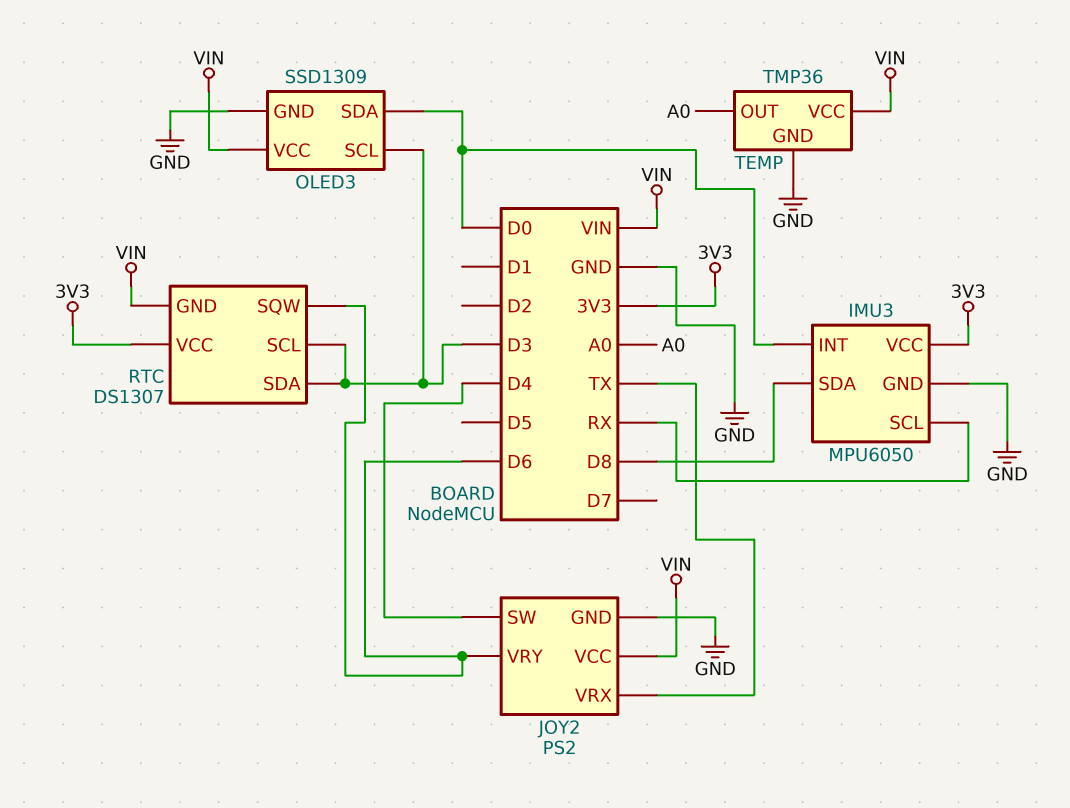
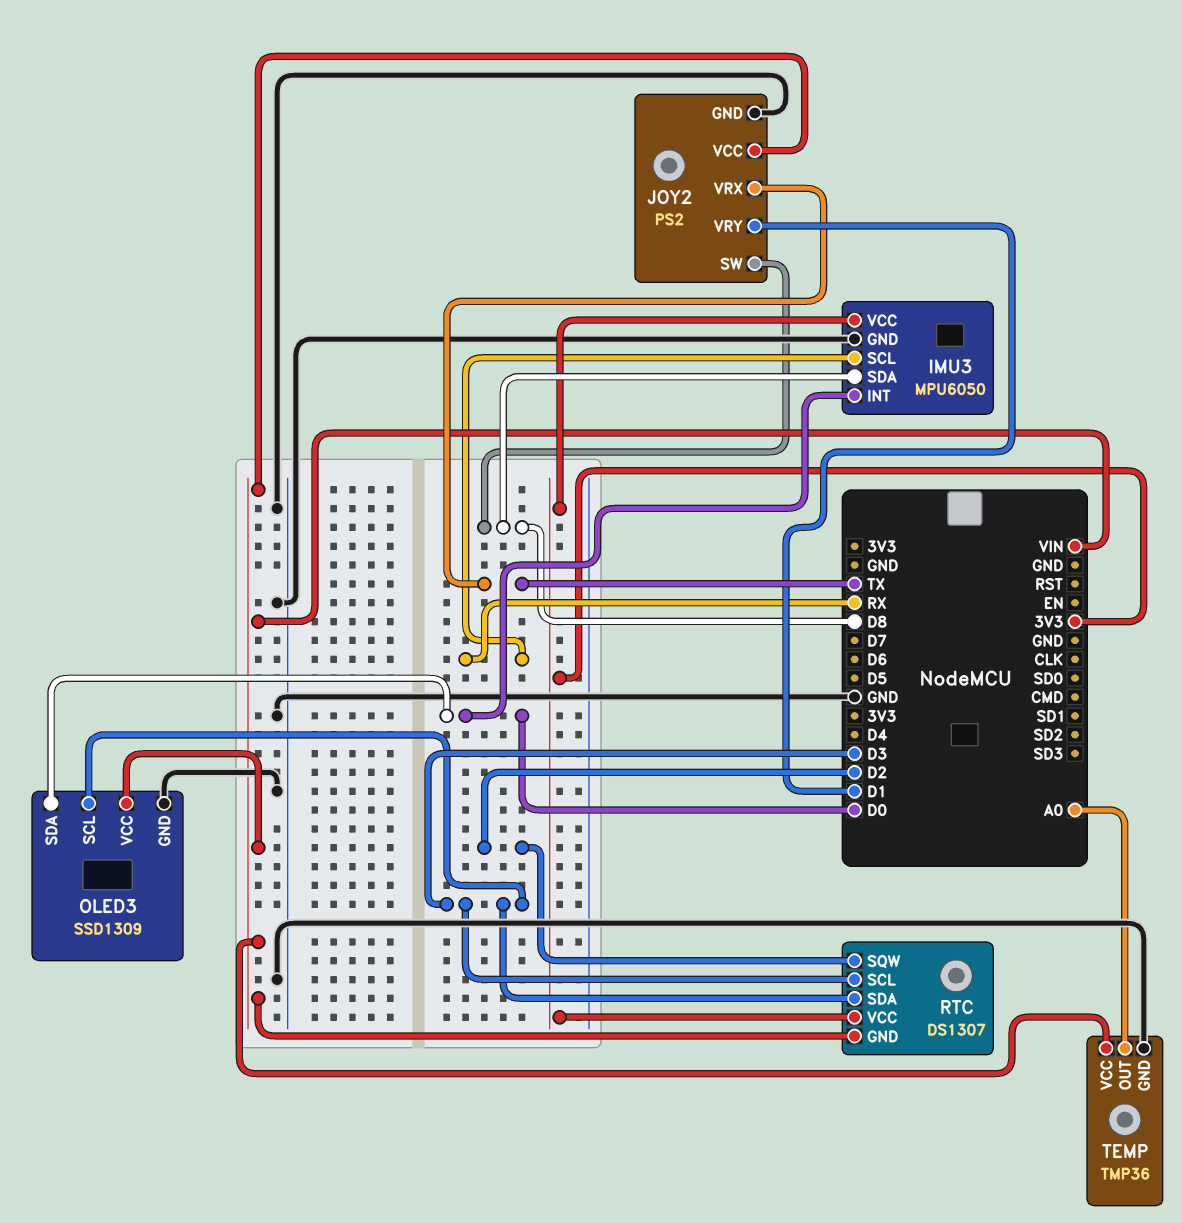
JOY2 pin SW: D4 -> D8
JOY2 pin VRY: D6 -> D1
RTC pin SQW: D6 -> D2

